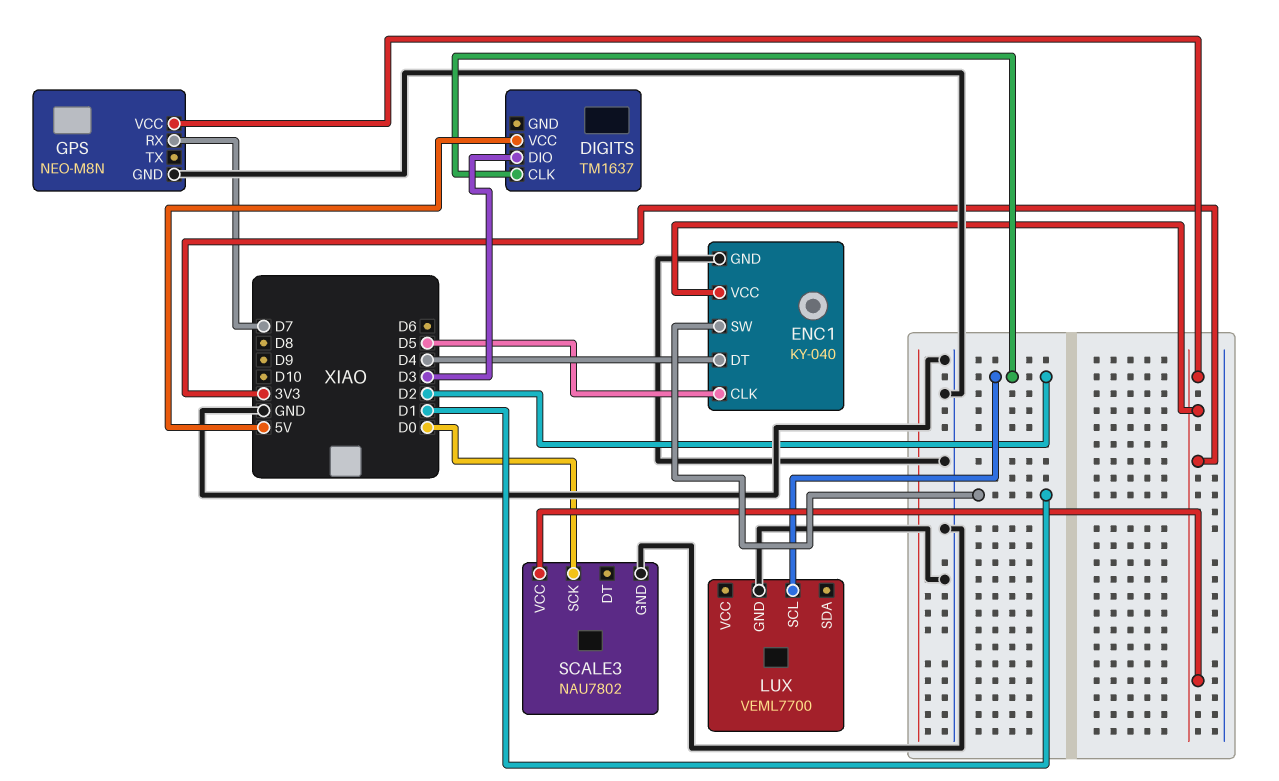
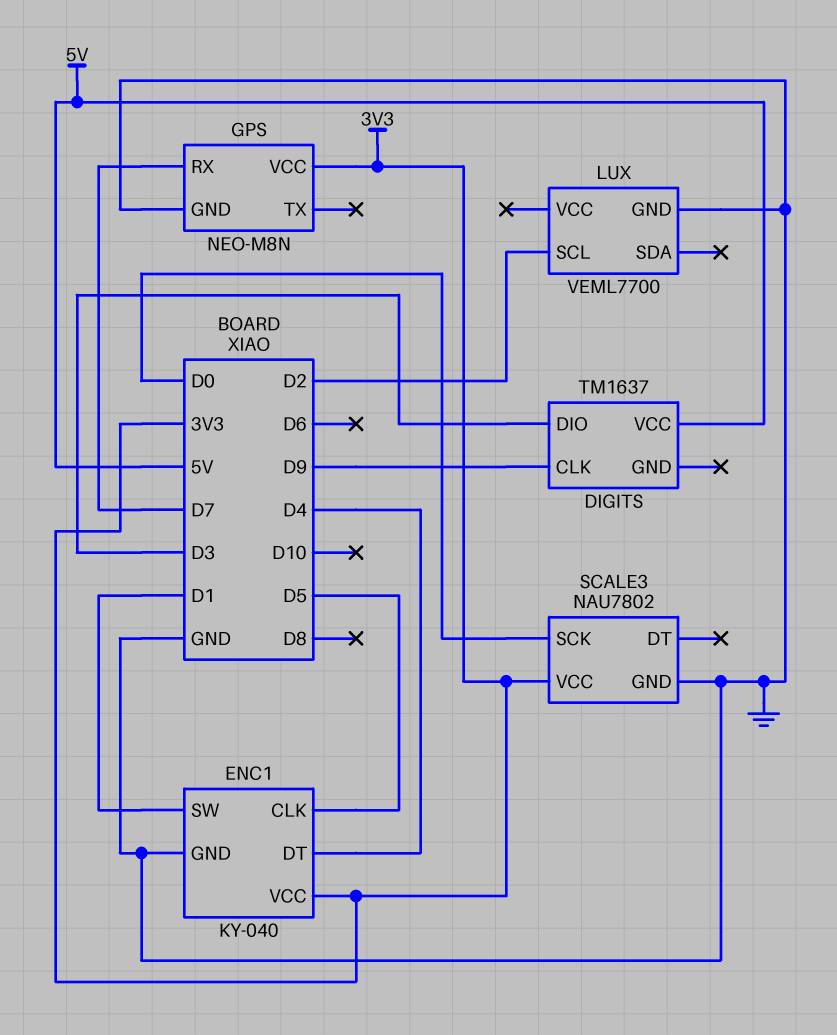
DIGITS pin CLK: D2 -> D9

